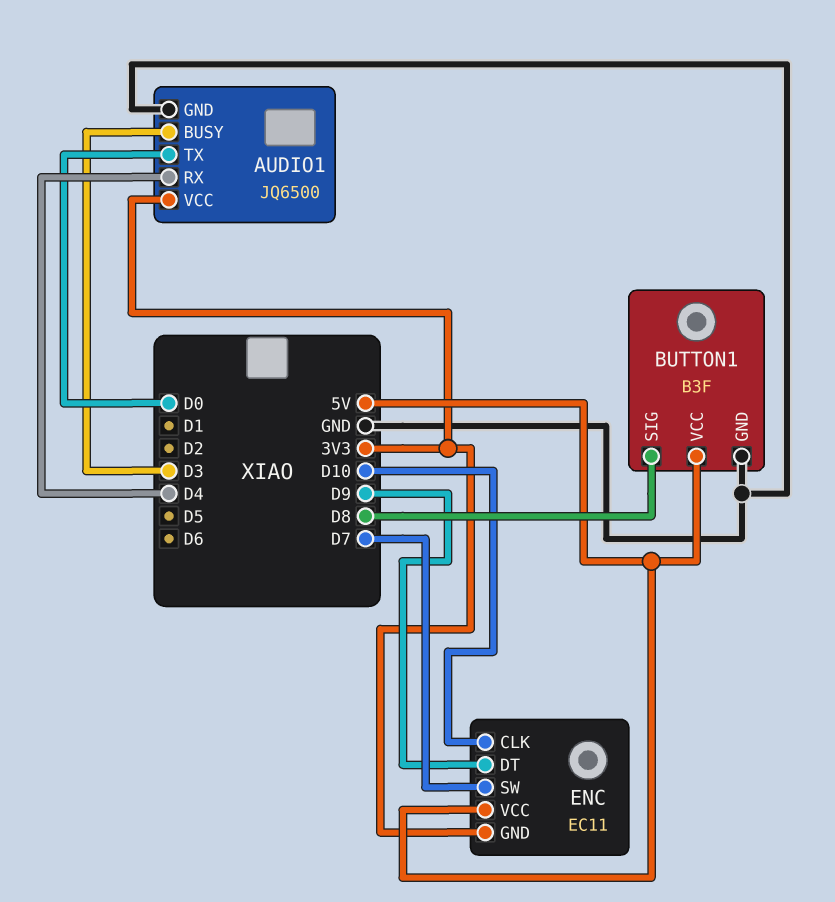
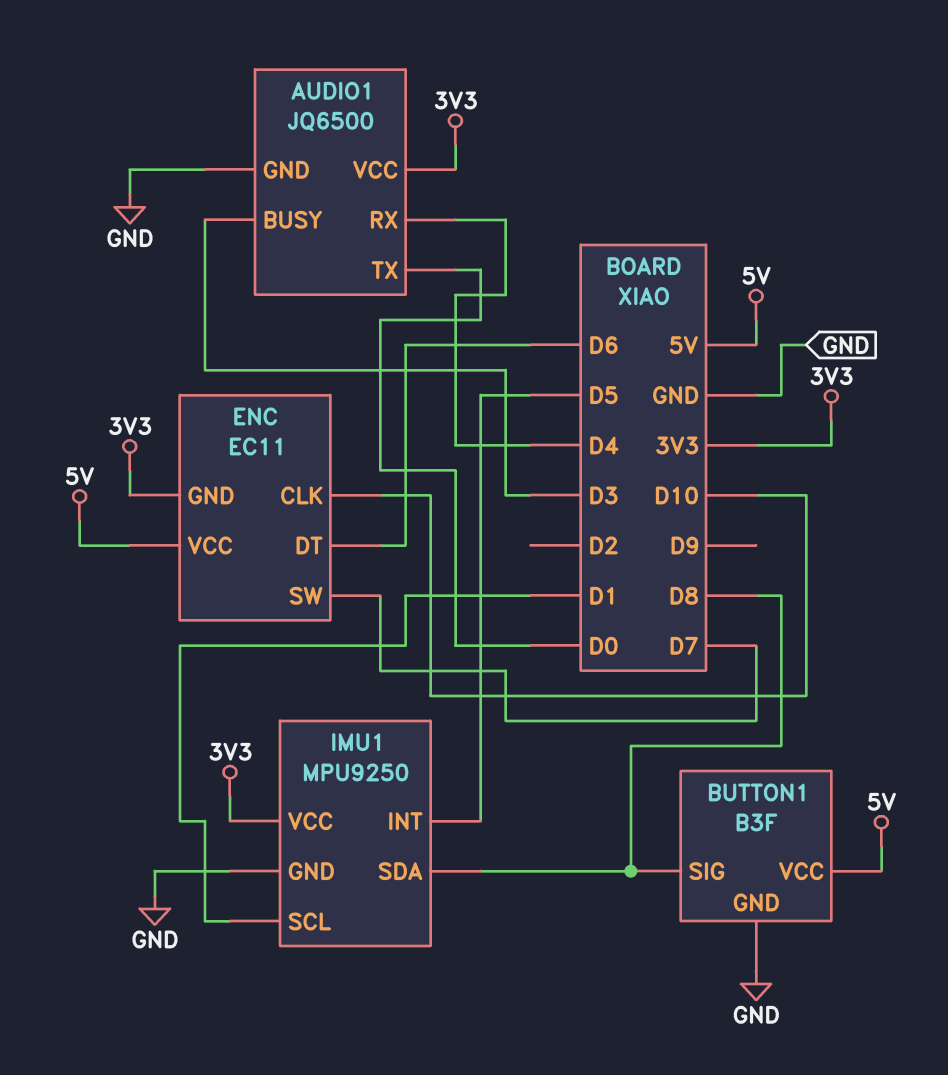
ENC pin DT: D9 -> D6
IMU1: none -> MPU9250
IMU1 pin GND: none -> GND
IMU1 pin INT: none -> D5
IMU1 pin SCL: none -> D1
IMU1 pin SDA: none -> D8
IMU1 pin VCC: none -> 3V3

